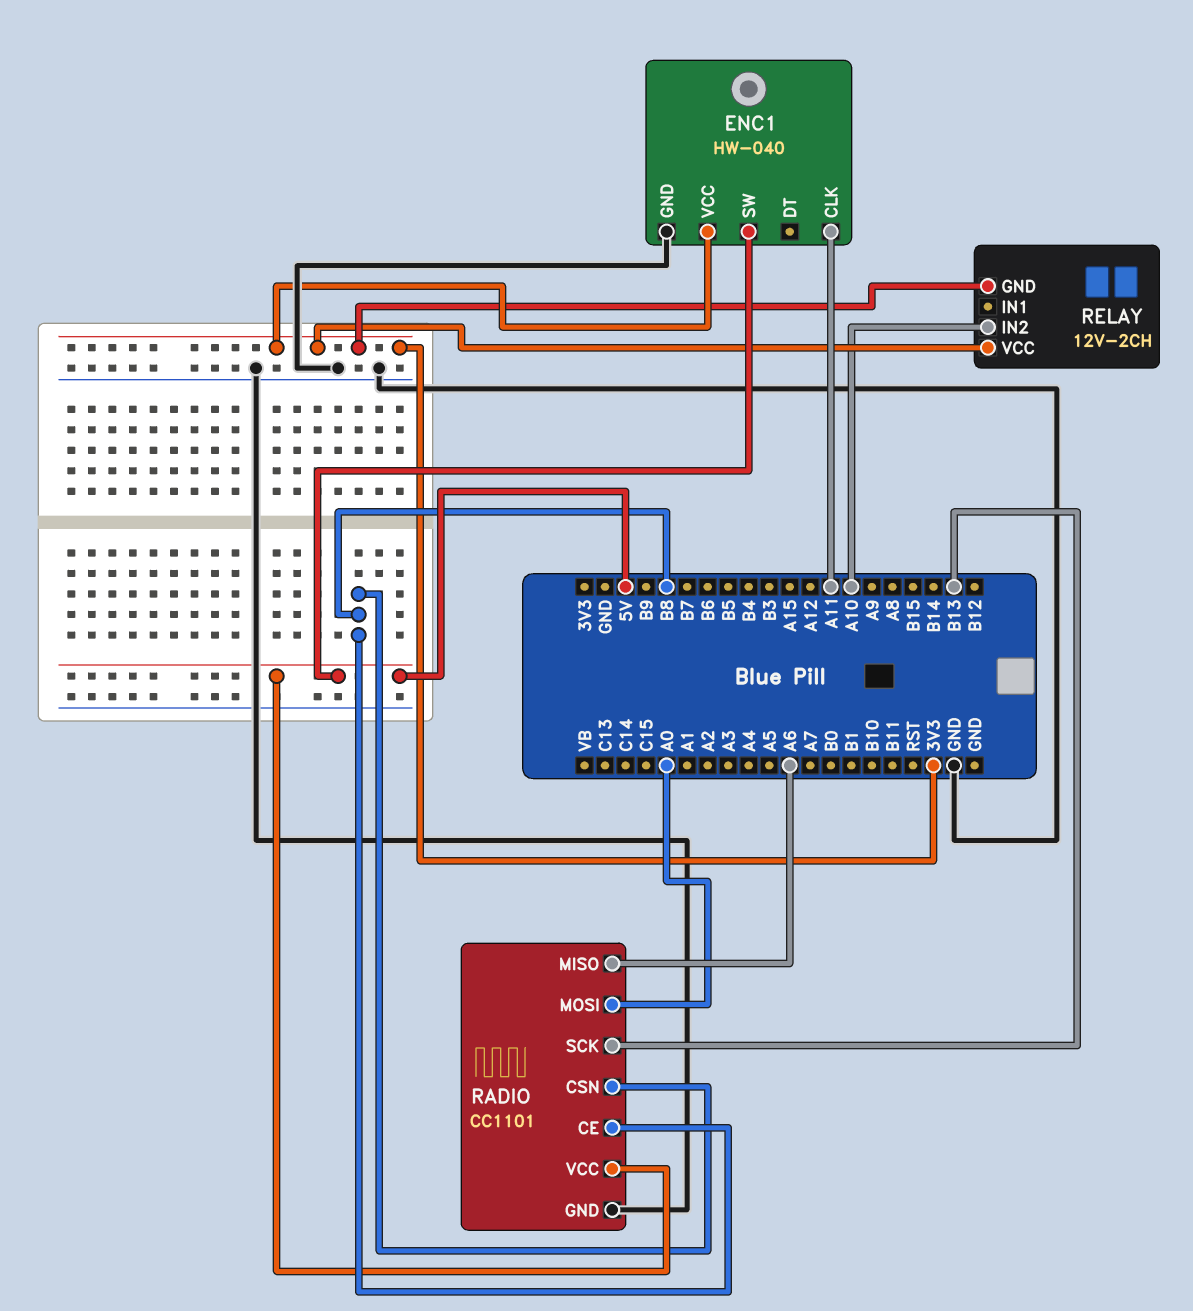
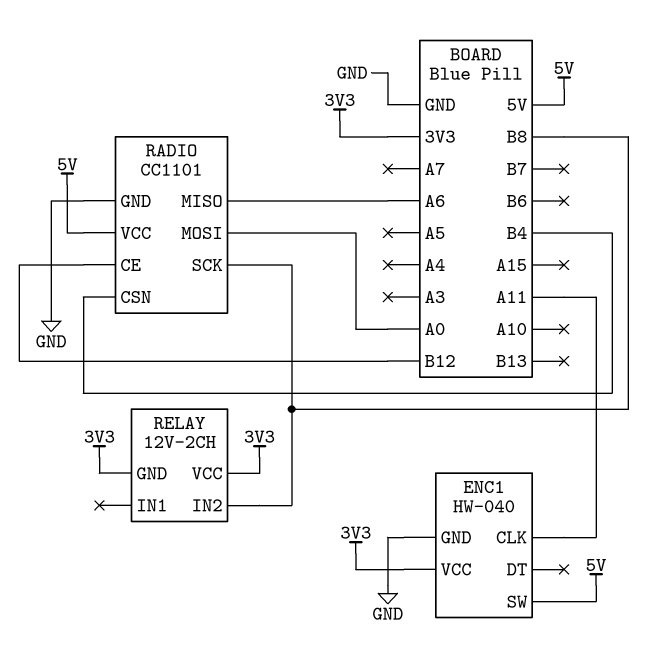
RADIO pin CE: B8 -> B12
RADIO pin CSN: B8 -> B4
RADIO pin SCK: B13 -> B8
RELAY pin IN2: A10 -> B8

